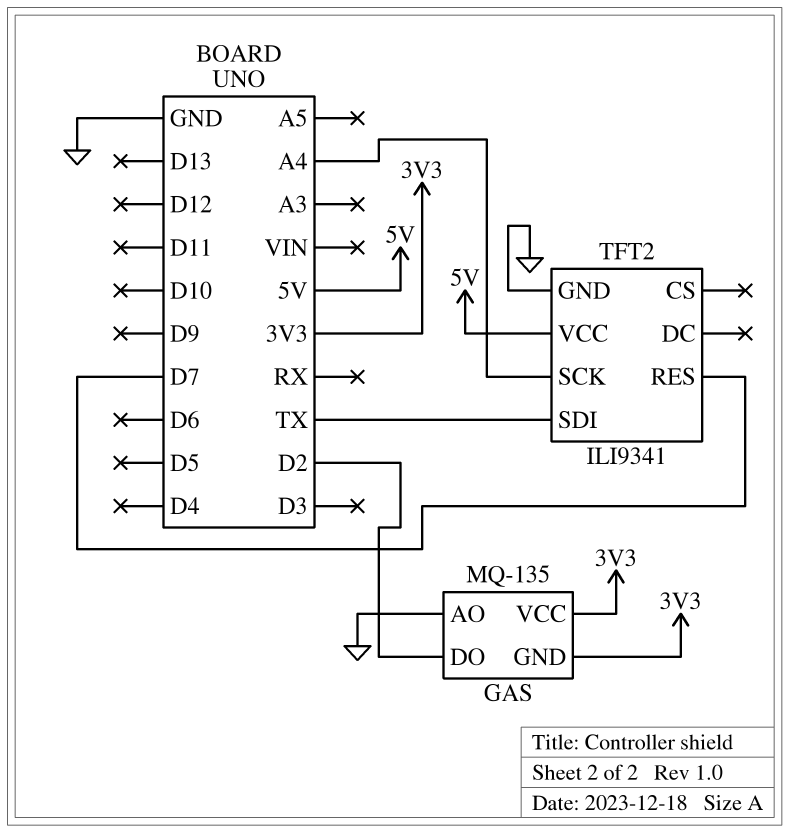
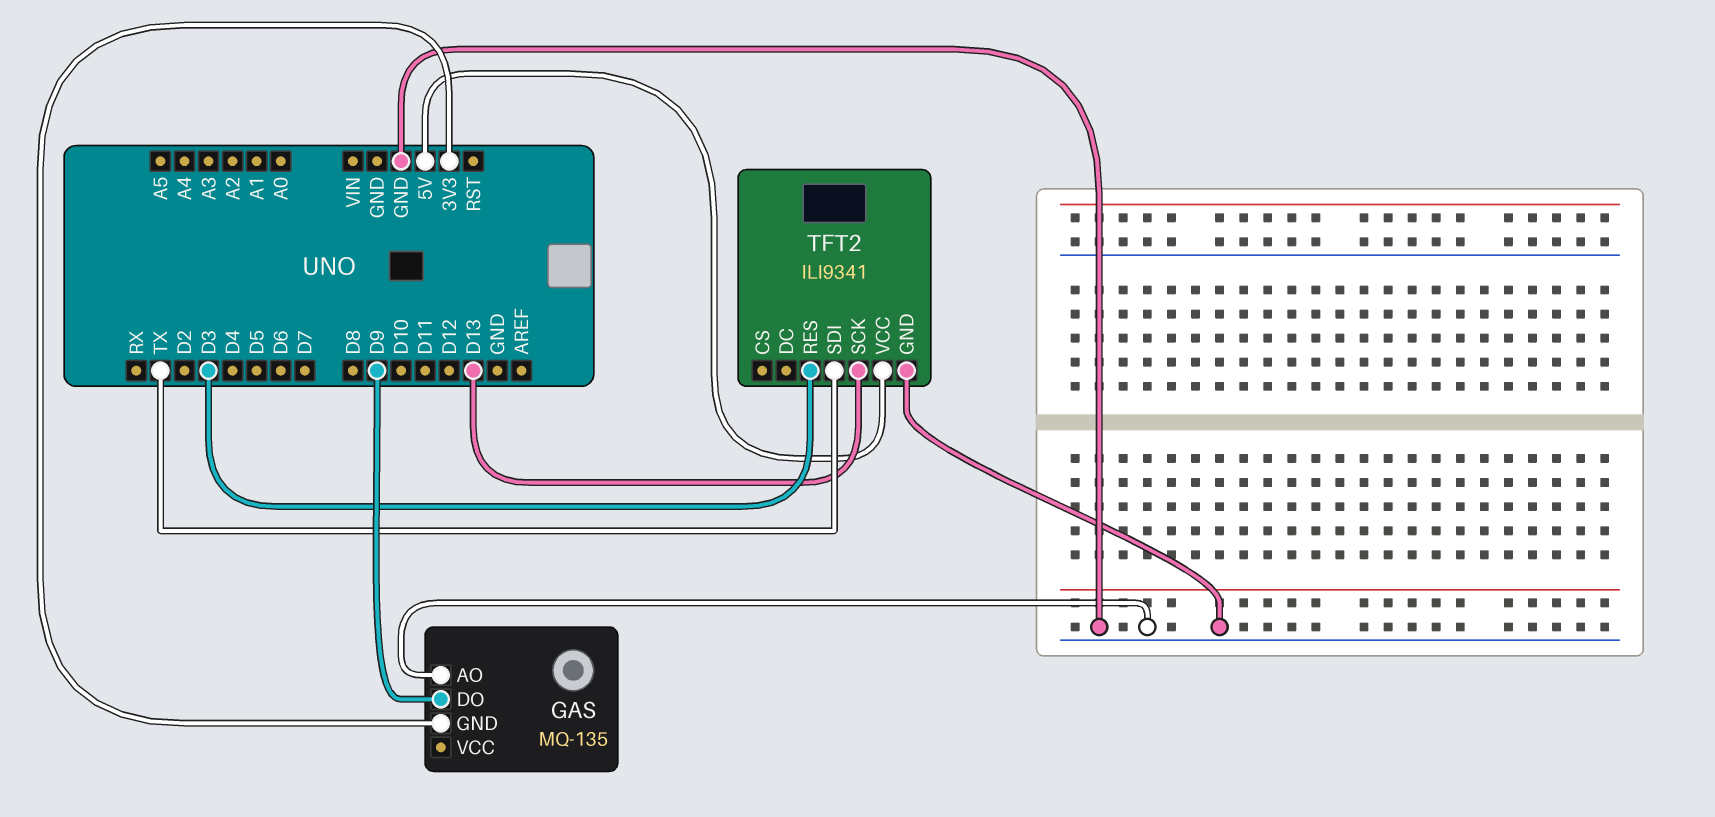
GAS pin DO: D2 -> D9
GAS pin VCC: 3V3 -> none
TFT2 pin RES: D7 -> D3
TFT2 pin SCK: A4 -> D13

